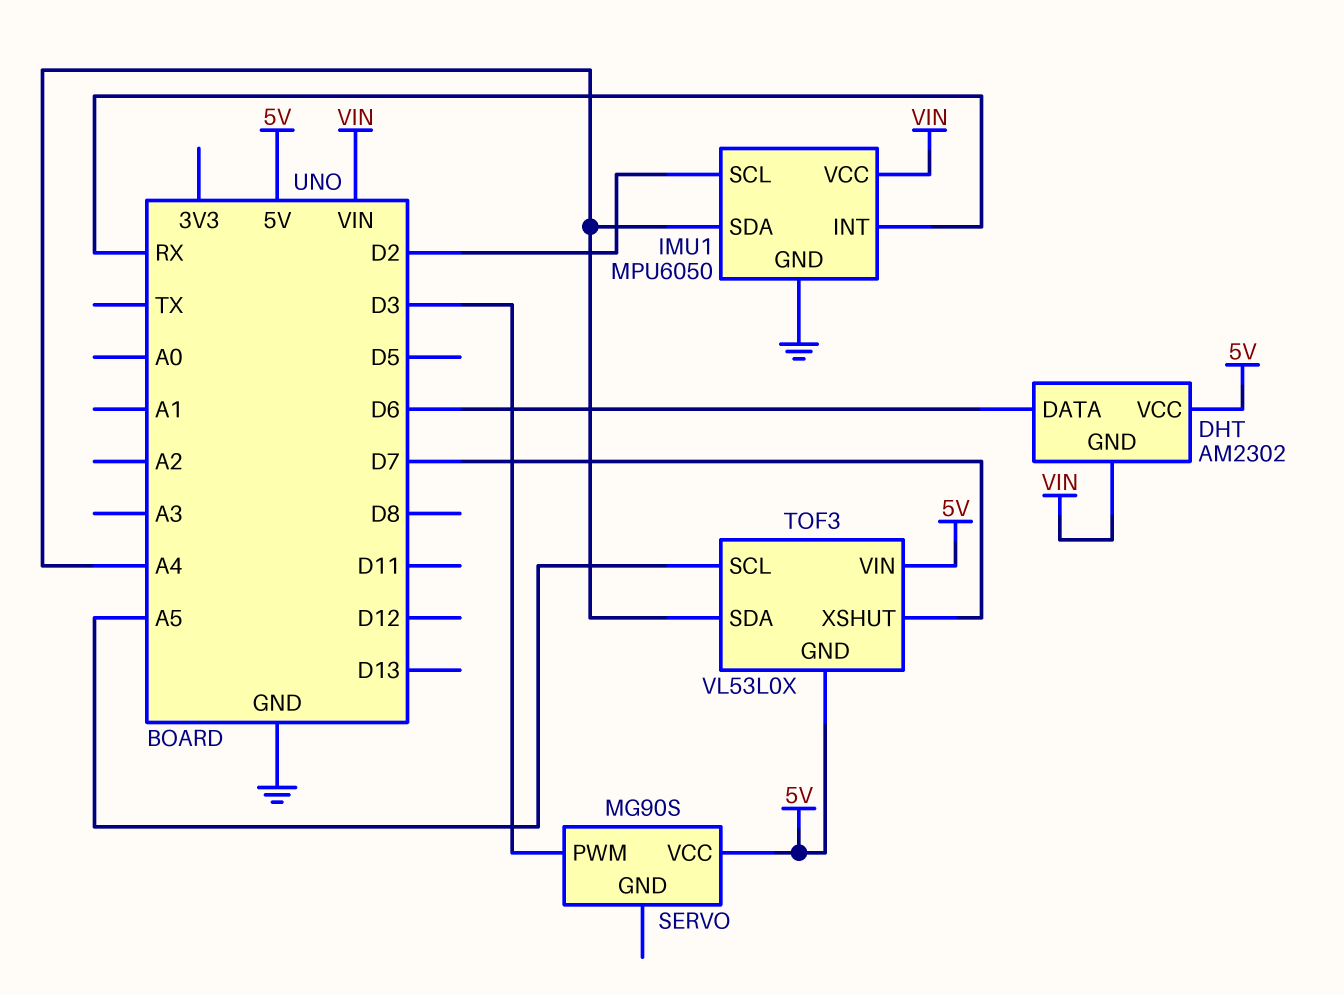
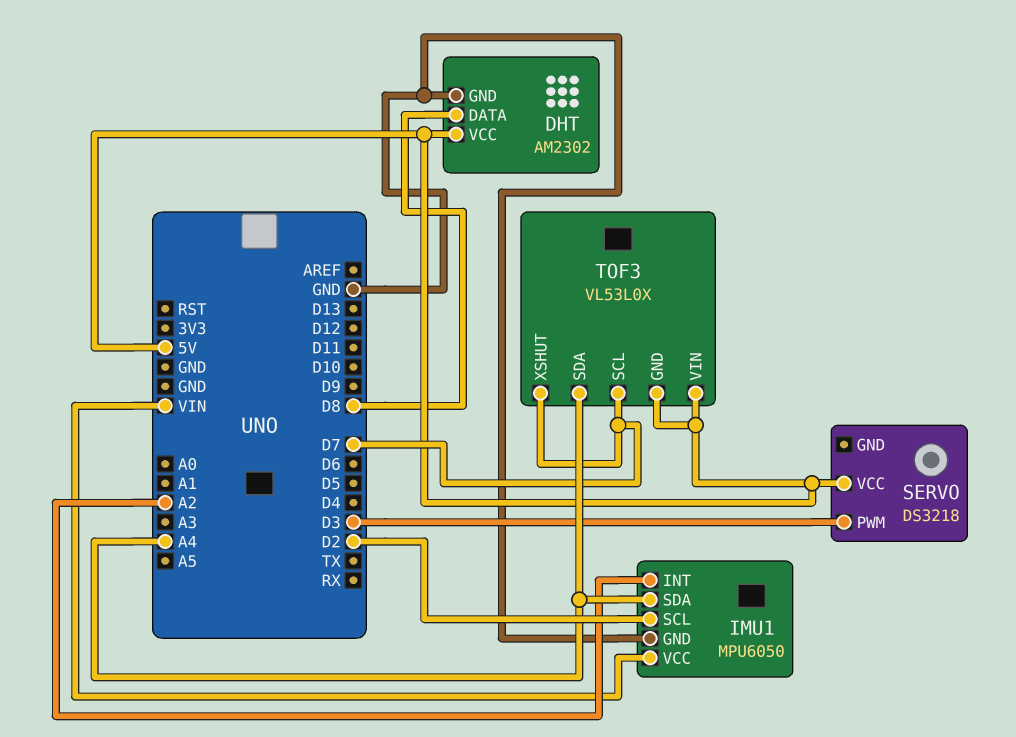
DHT pin DATA: D6 -> D8
DHT pin GND: VIN -> GND
IMU1 pin INT: RX -> A2
SERVO: MG90S -> DS3218
TOF3 pin SCL: A5 -> D7

